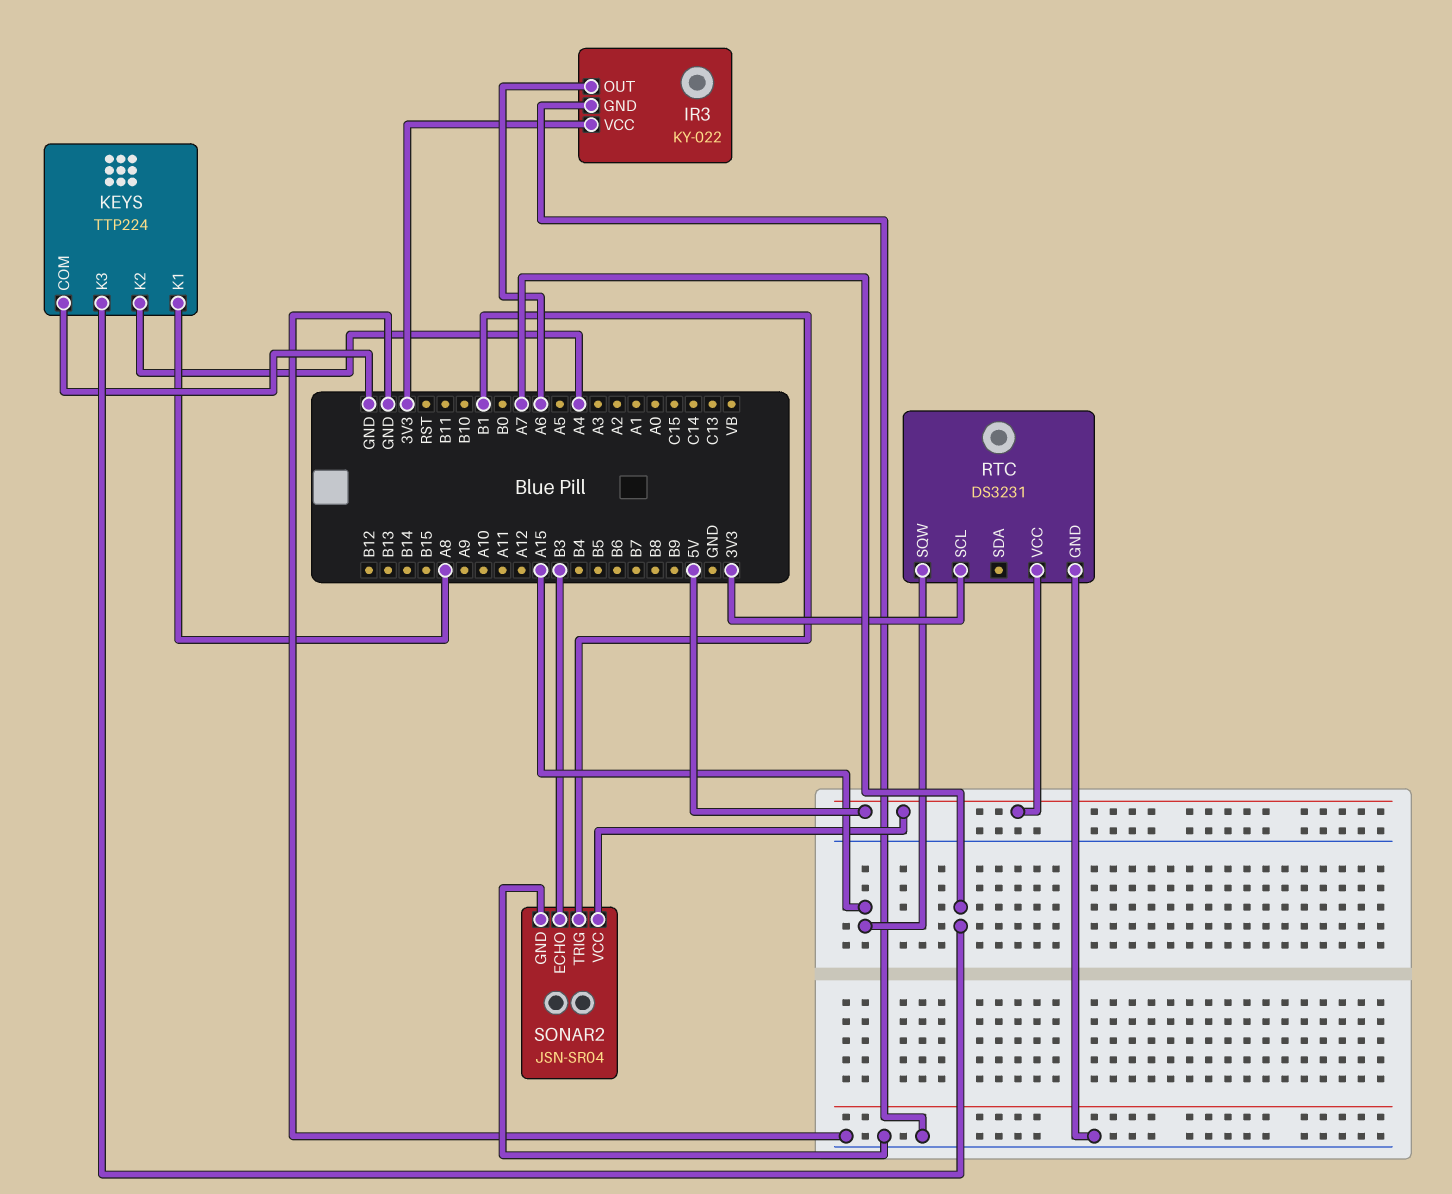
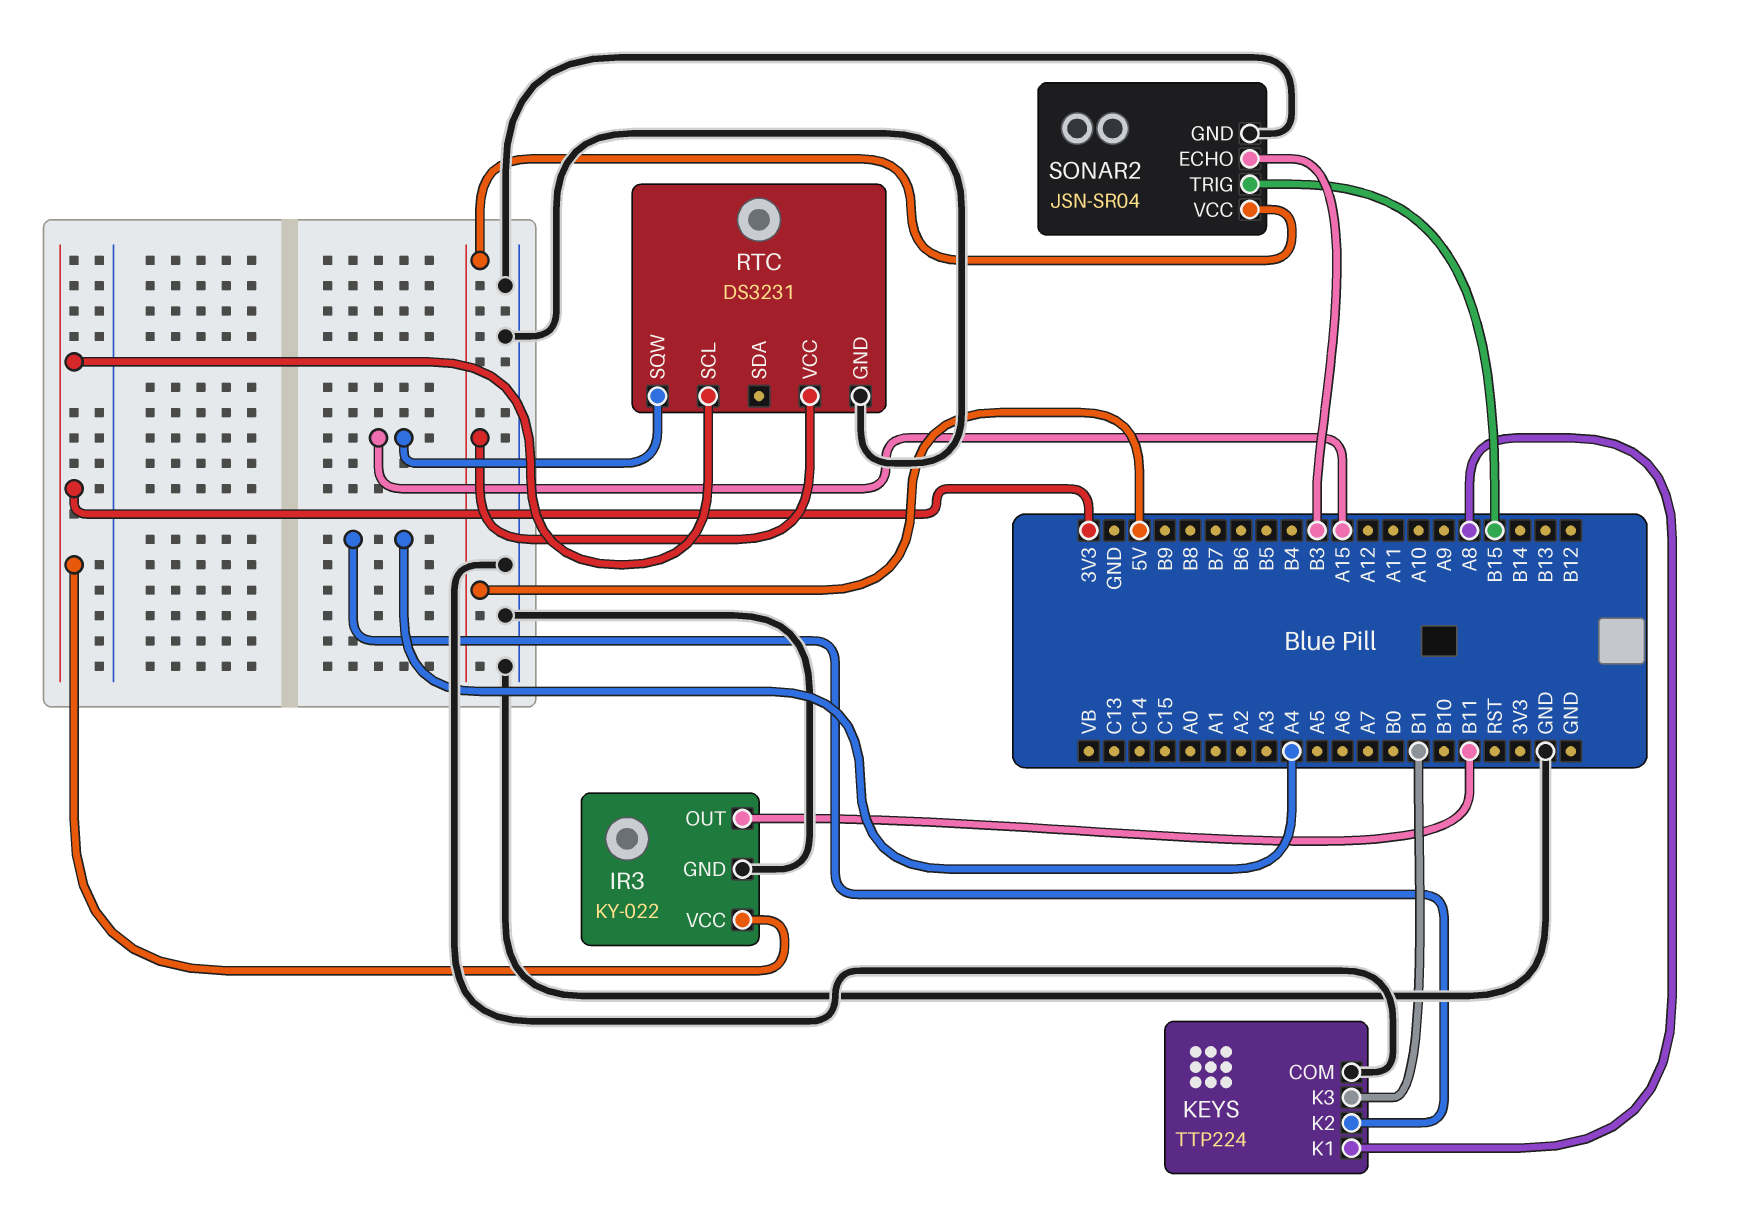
IR3 pin OUT: A6 -> B11
KEYS pin K3: A7 -> B1
SONAR2 pin TRIG: B1 -> B15

